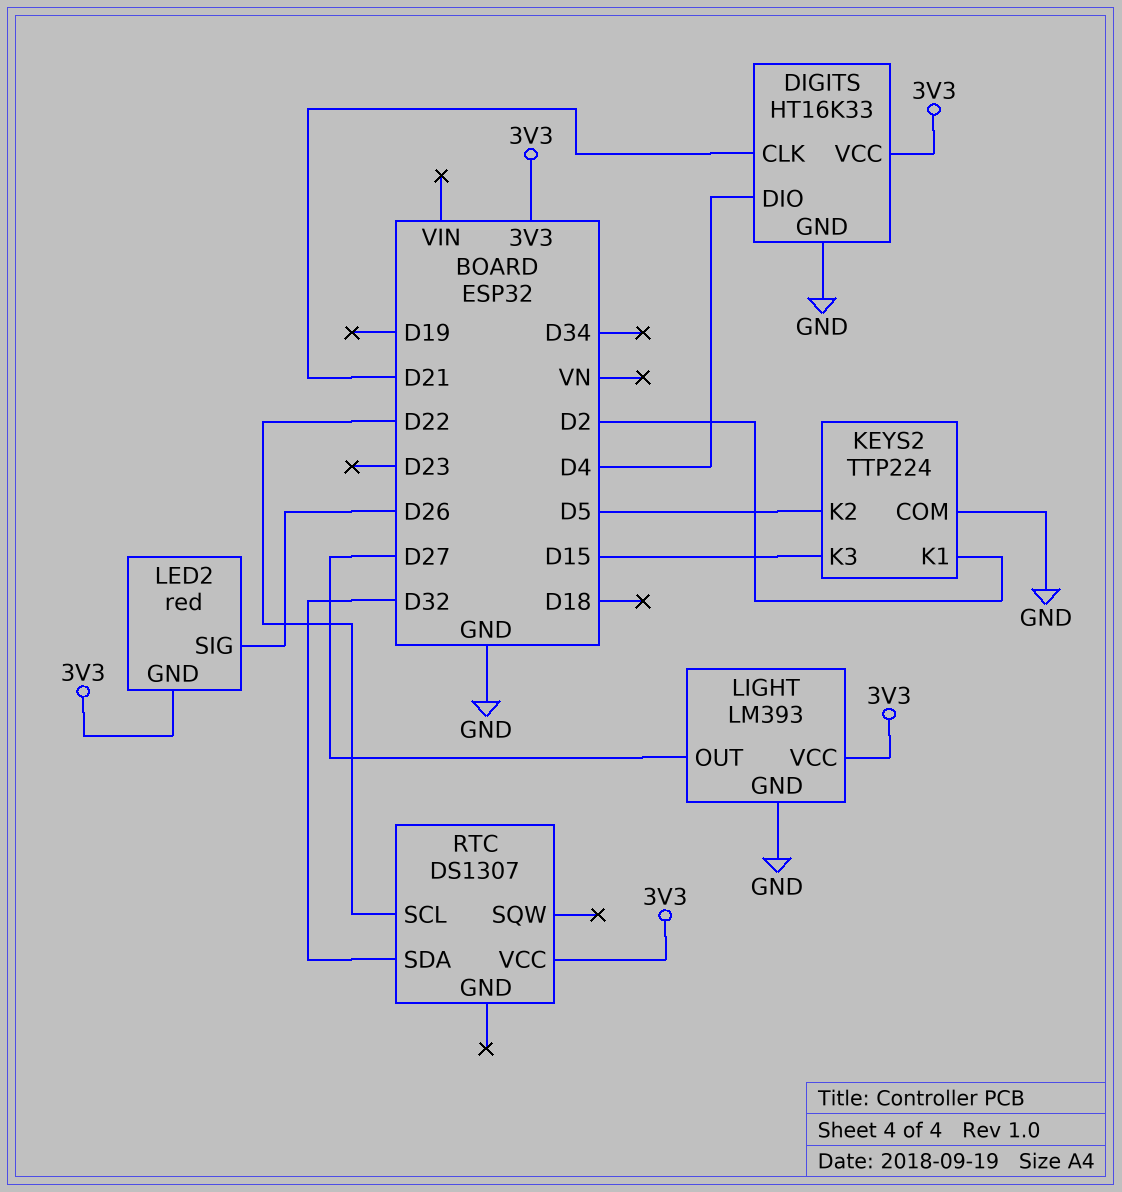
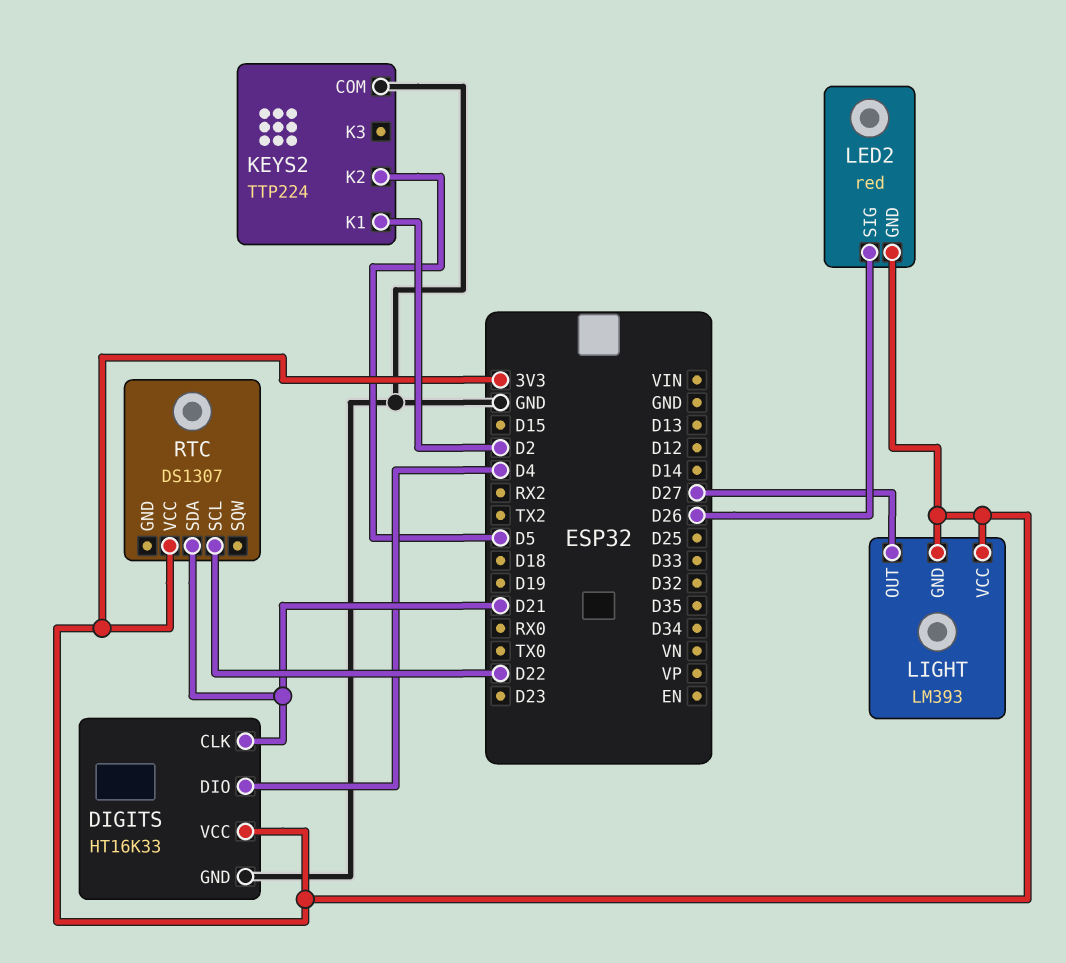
KEYS2 pin K3: D15 -> none
LIGHT pin GND: GND -> 3V3
RTC pin SDA: D32 -> D21

